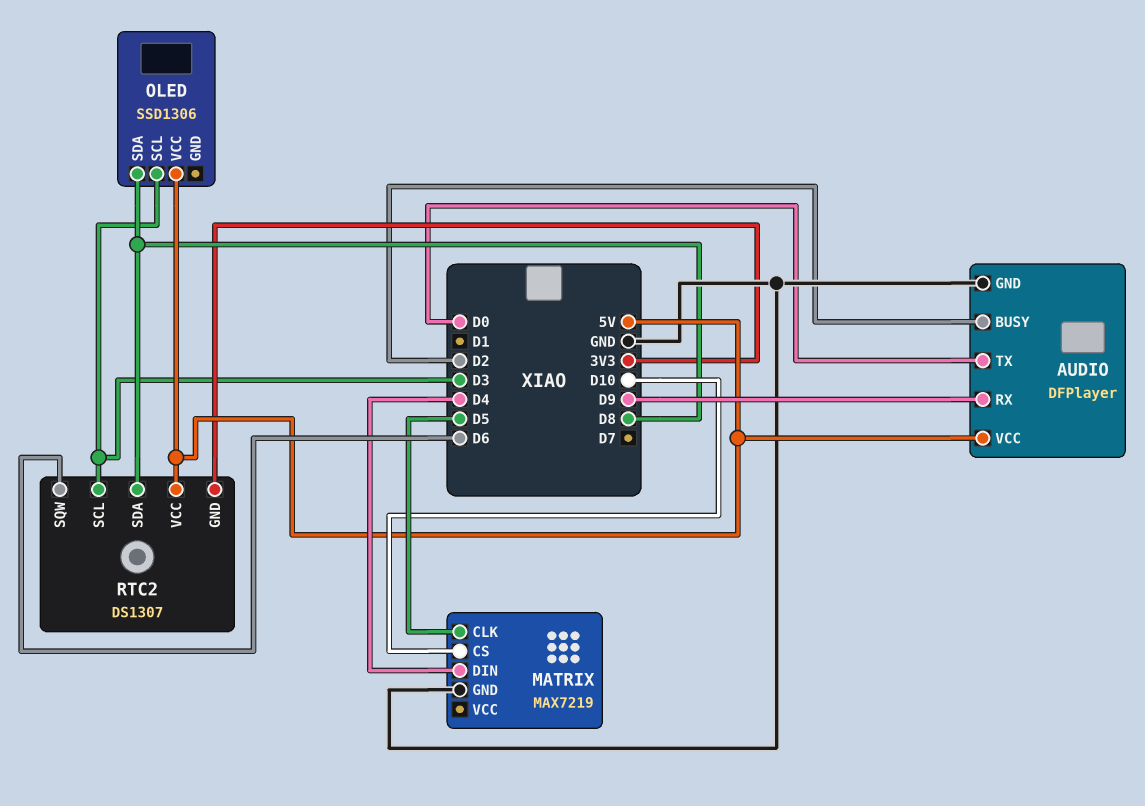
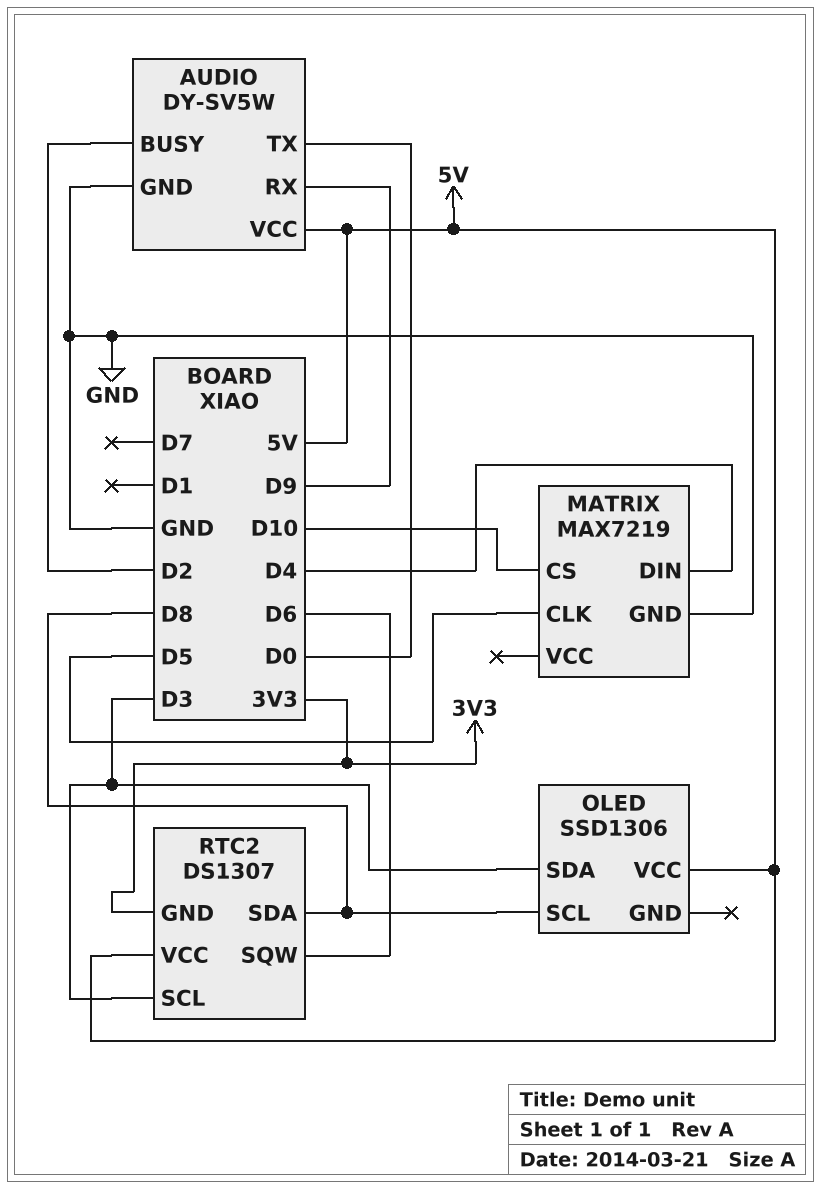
AUDIO: DFPlayer -> DY-SV5W
OLED pin SCL: D3 -> D8
OLED pin SDA: D8 -> D3

